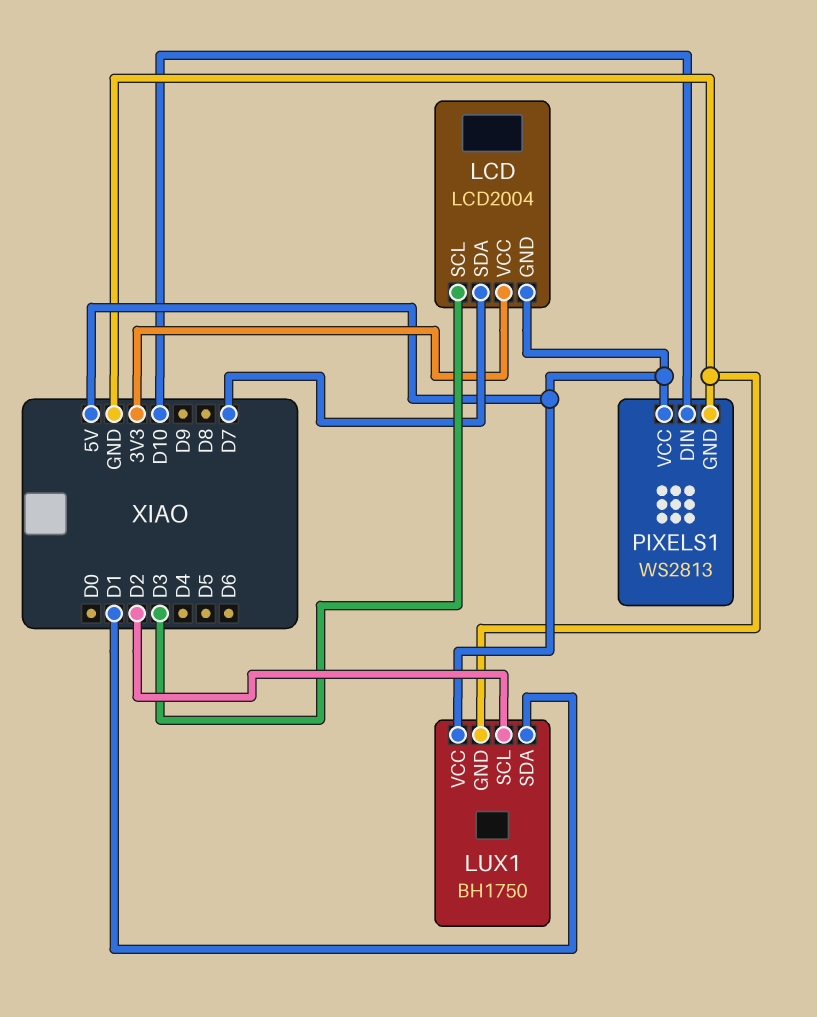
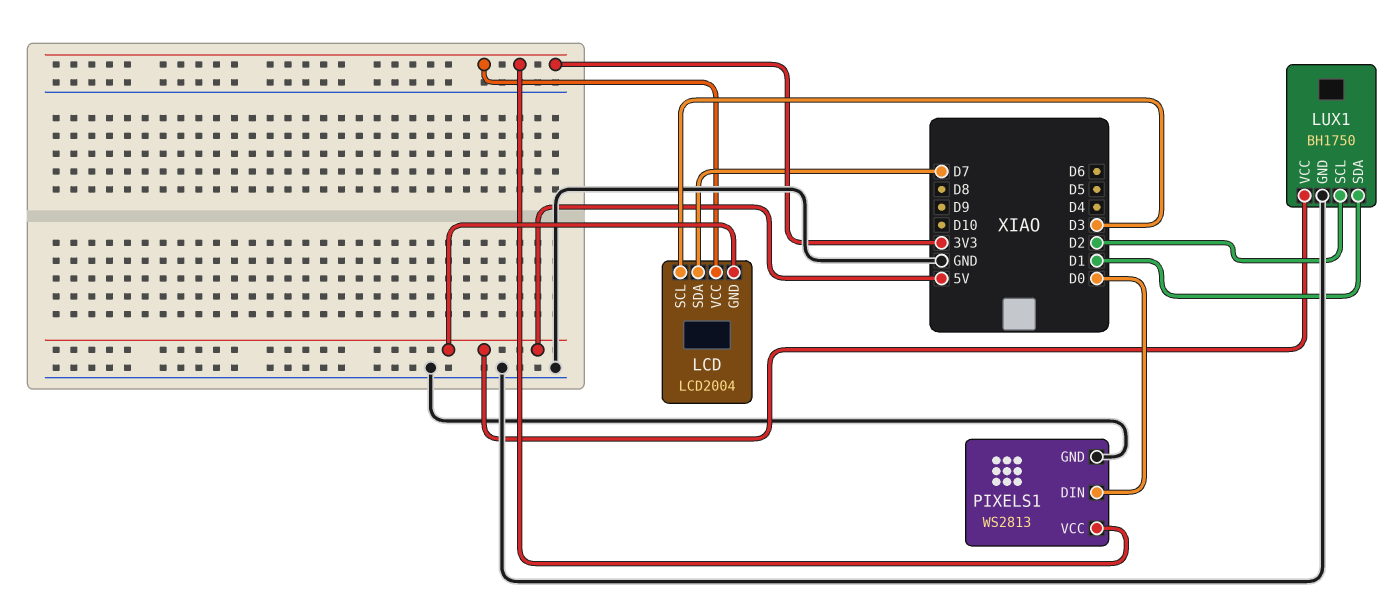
PIXELS1 pin DIN: D10 -> D0
PIXELS1 pin VCC: 5V -> 3V3

